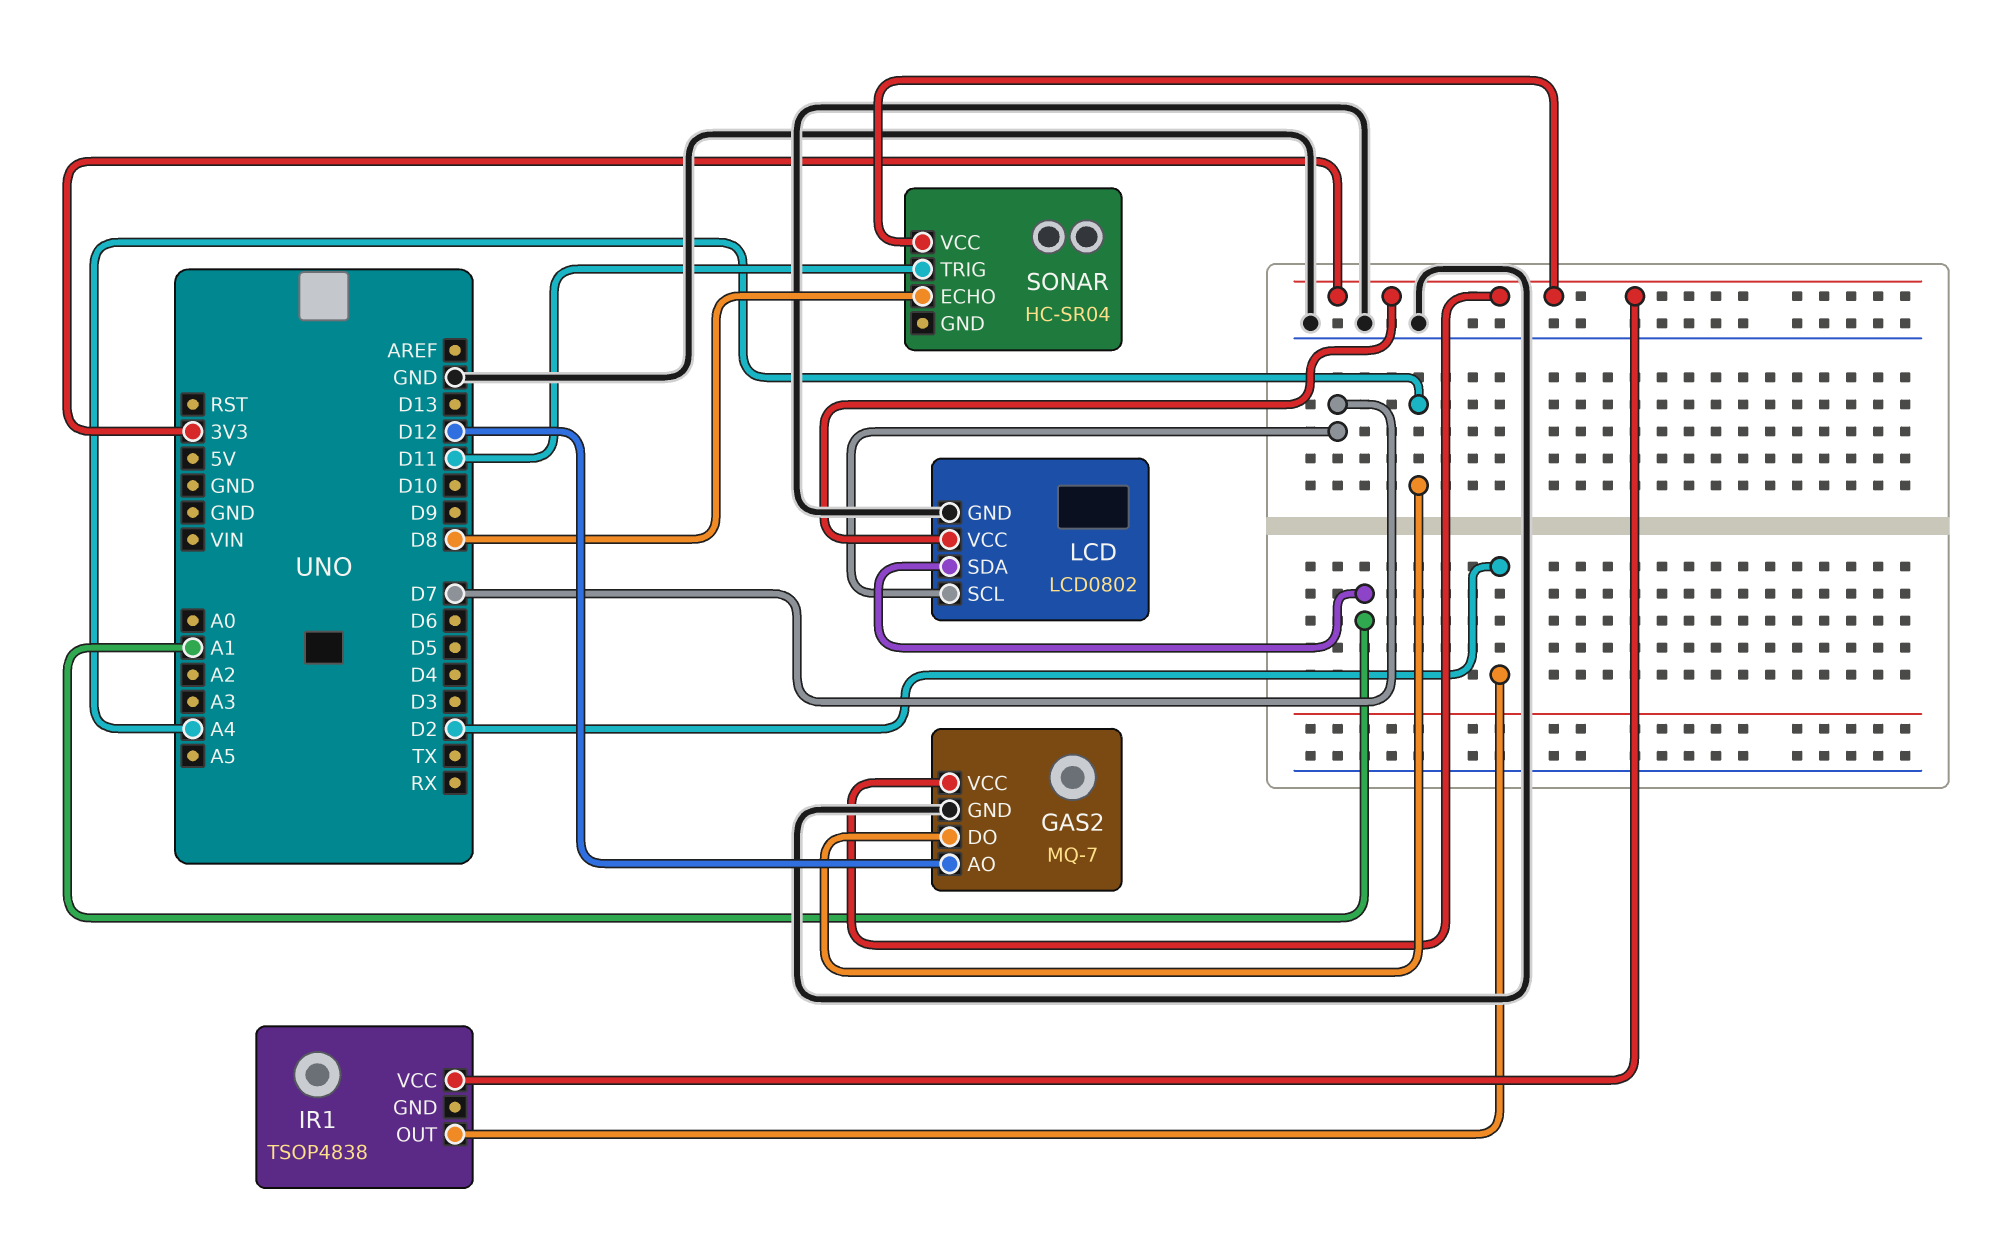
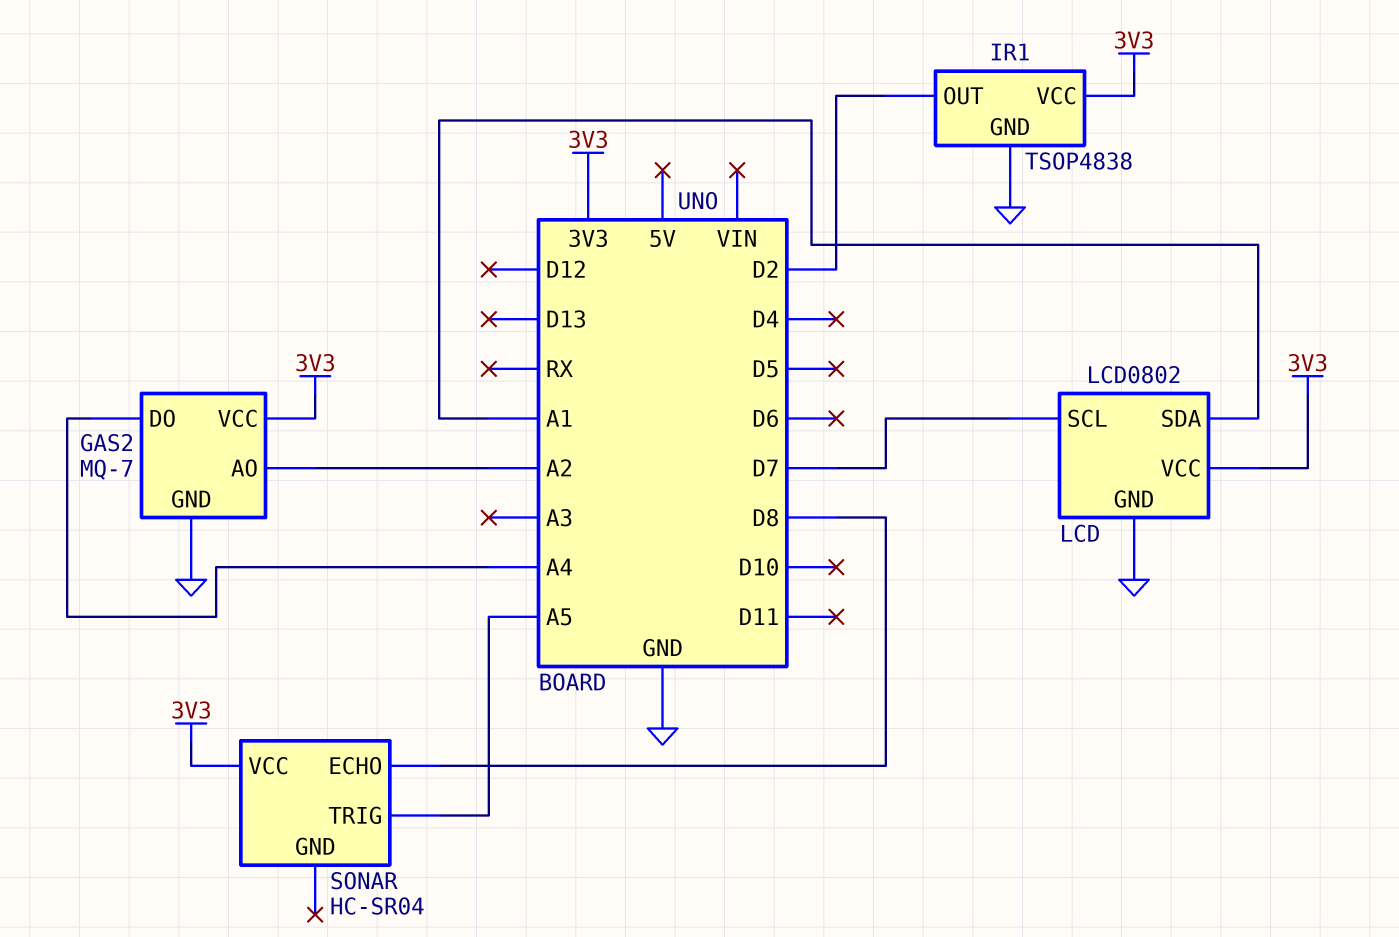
GAS2 pin AO: D12 -> A2
IR1 pin GND: none -> GND
SONAR pin TRIG: D11 -> A5

